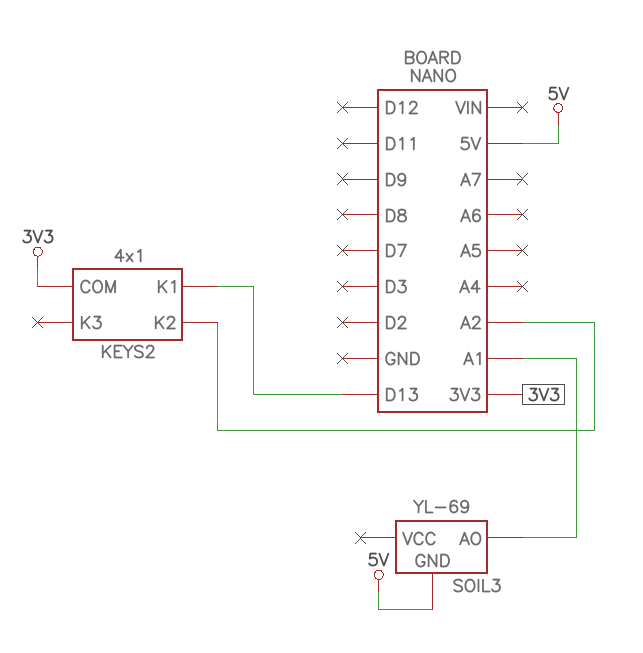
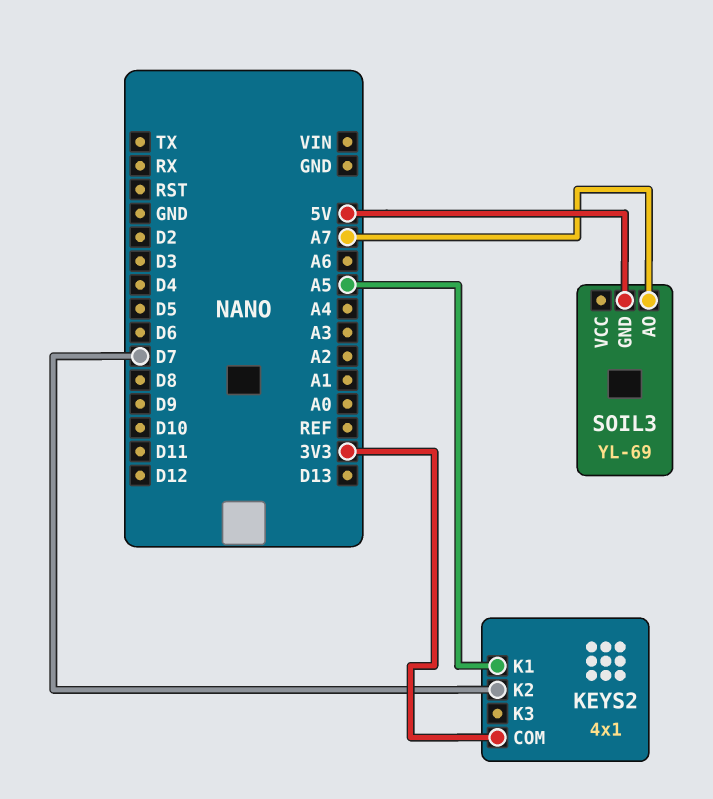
KEYS2 pin K1: D13 -> A5
KEYS2 pin K2: A2 -> D7
SOIL3 pin AO: A1 -> A7

